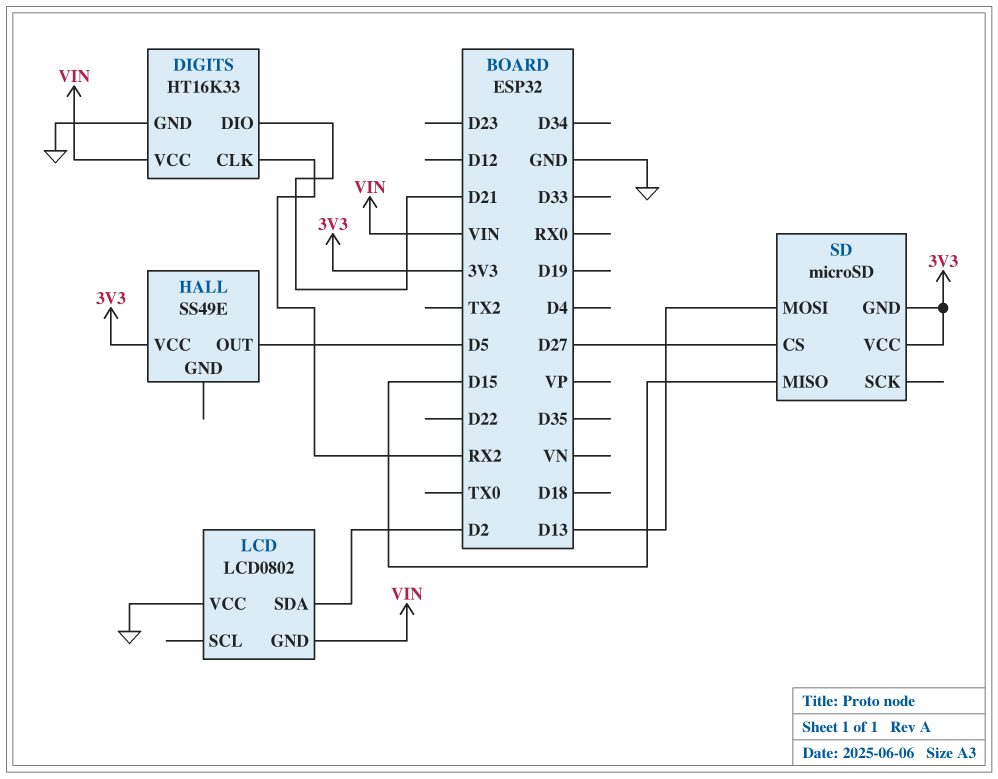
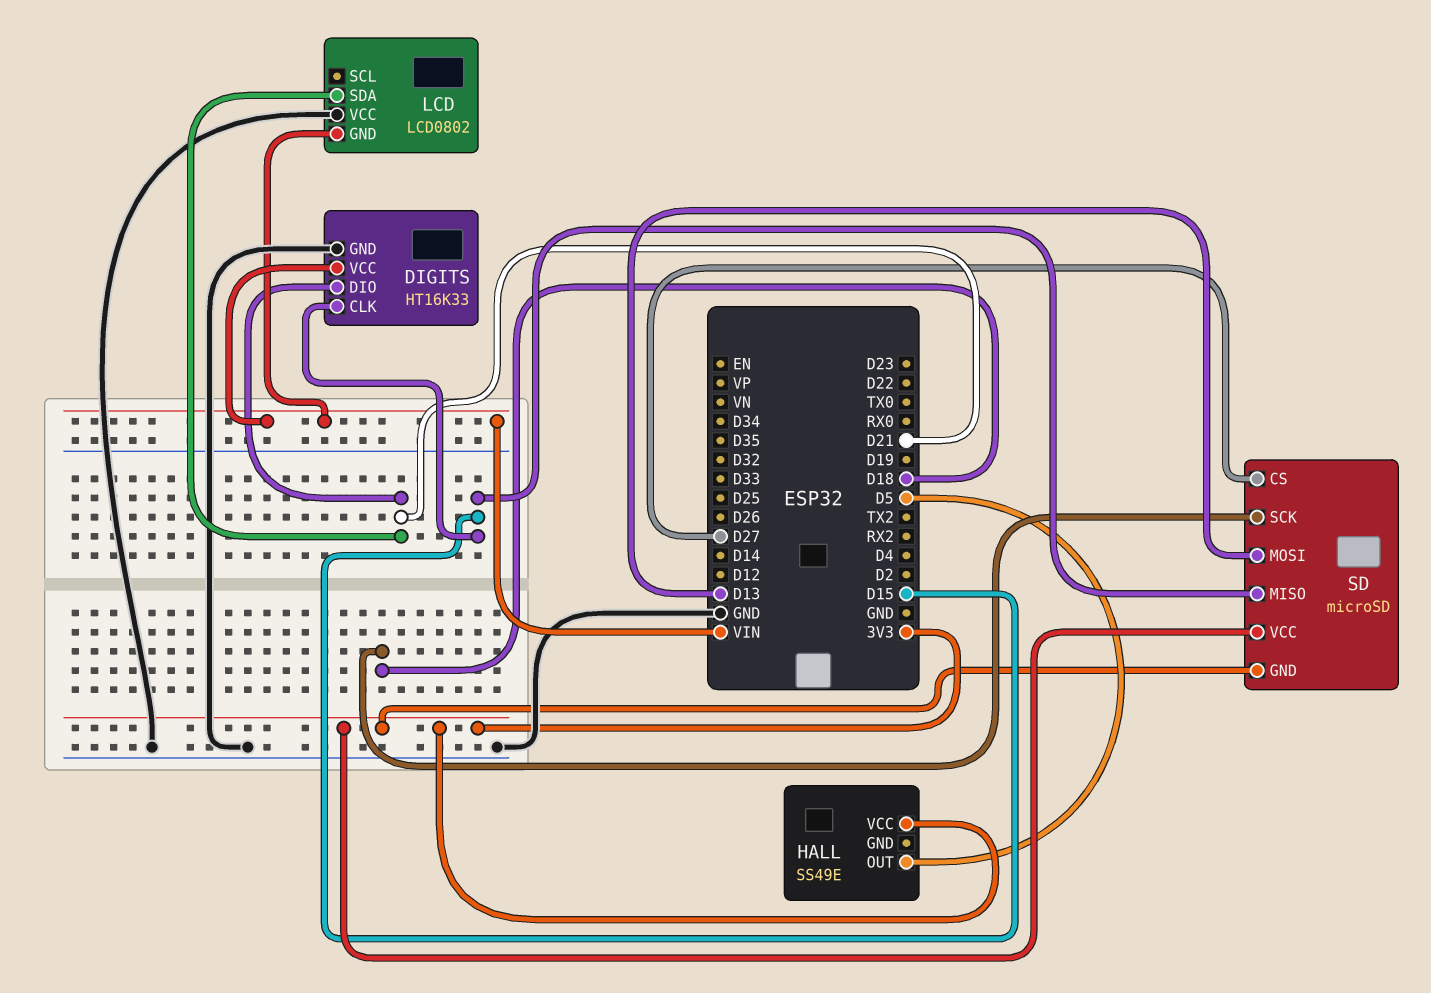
DIGITS pin CLK: RX2 -> D15
LCD pin SDA: D2 -> D21
SD pin SCK: none -> D18

